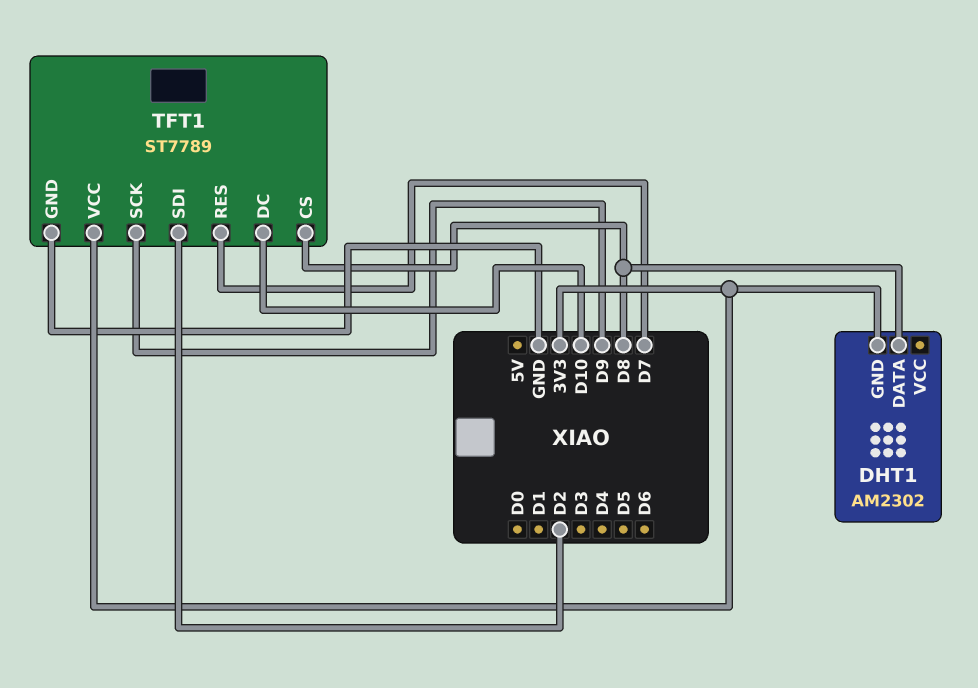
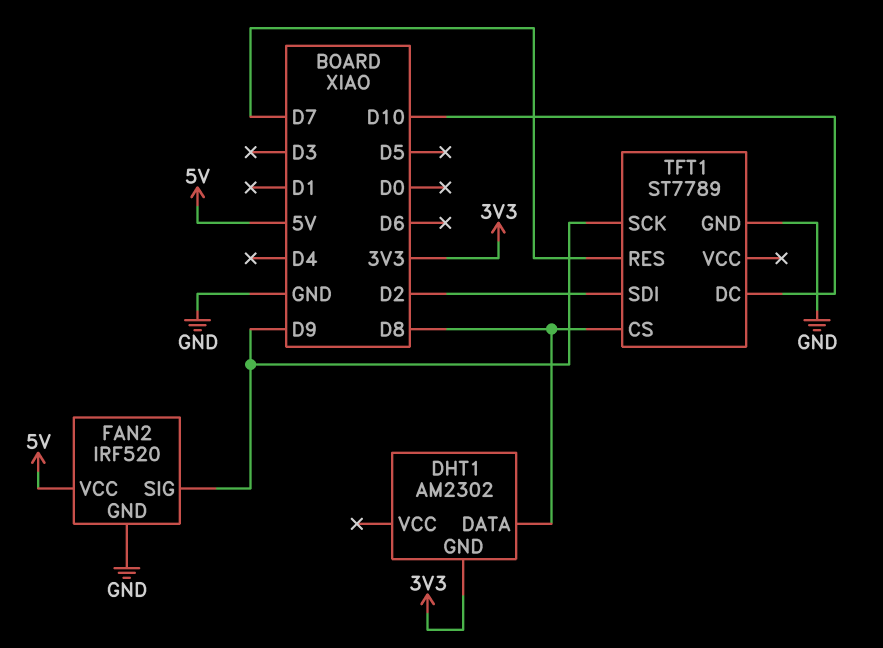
FAN2: none -> IRF520
FAN2 pin GND: none -> GND
FAN2 pin SIG: none -> D9
FAN2 pin VCC: none -> 5V
TFT1 pin VCC: 3V3 -> none

